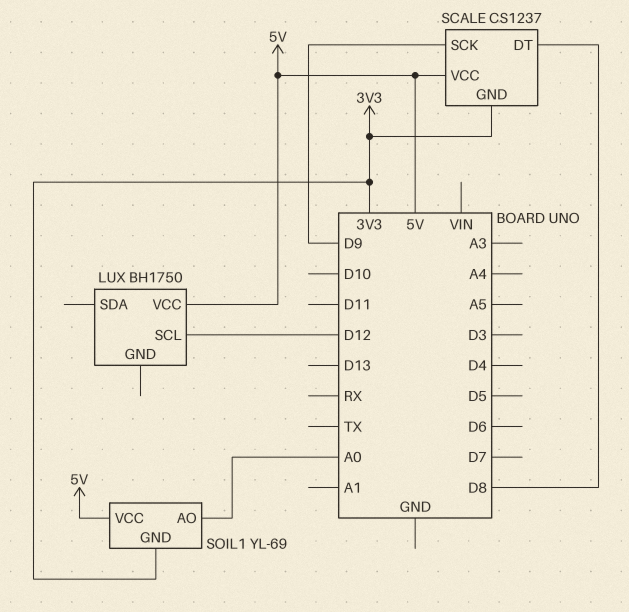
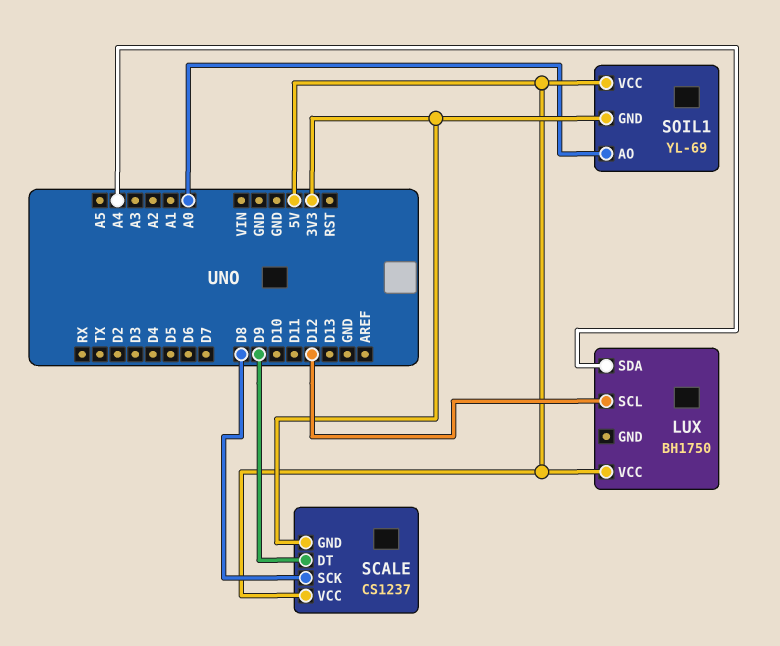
LUX pin SDA: none -> A4
SCALE pin DT: D8 -> D9
SCALE pin SCK: D9 -> D8

